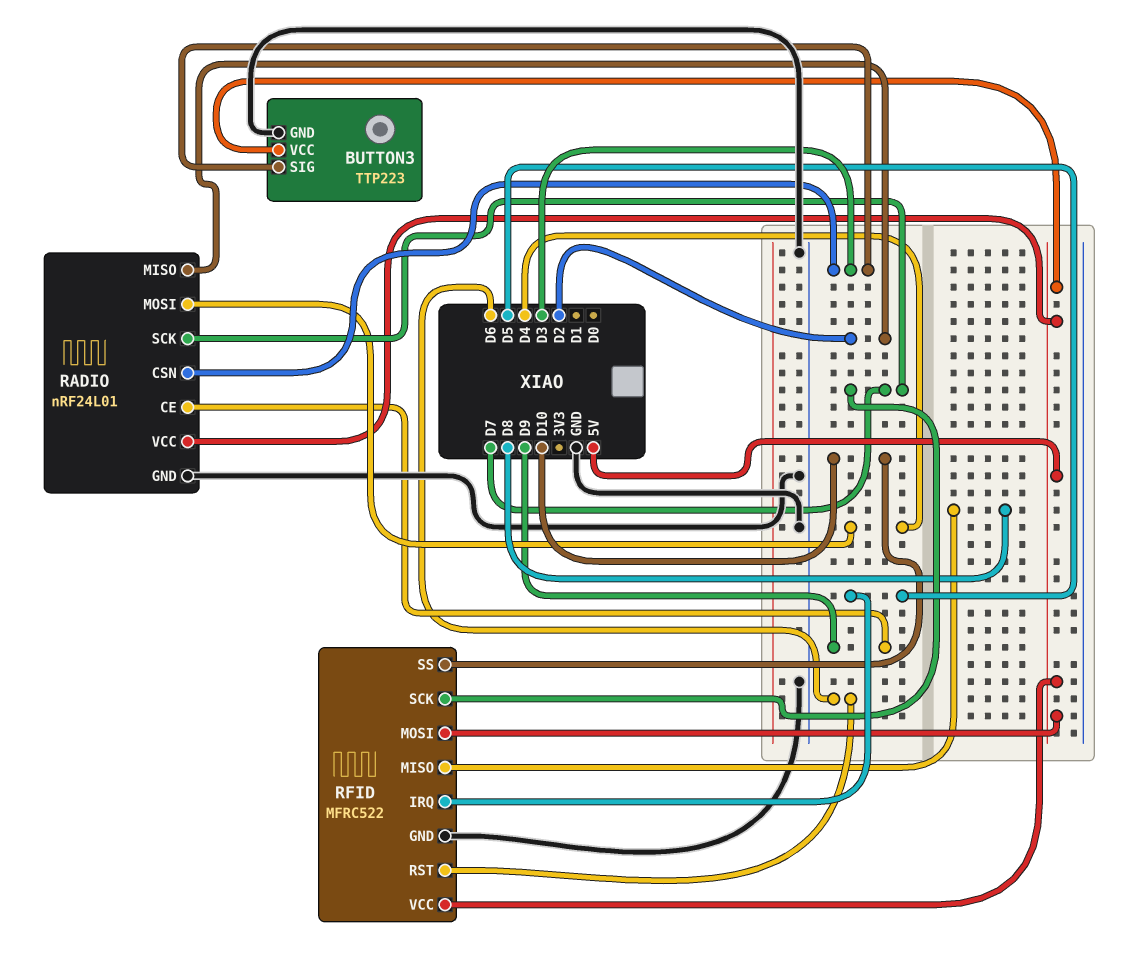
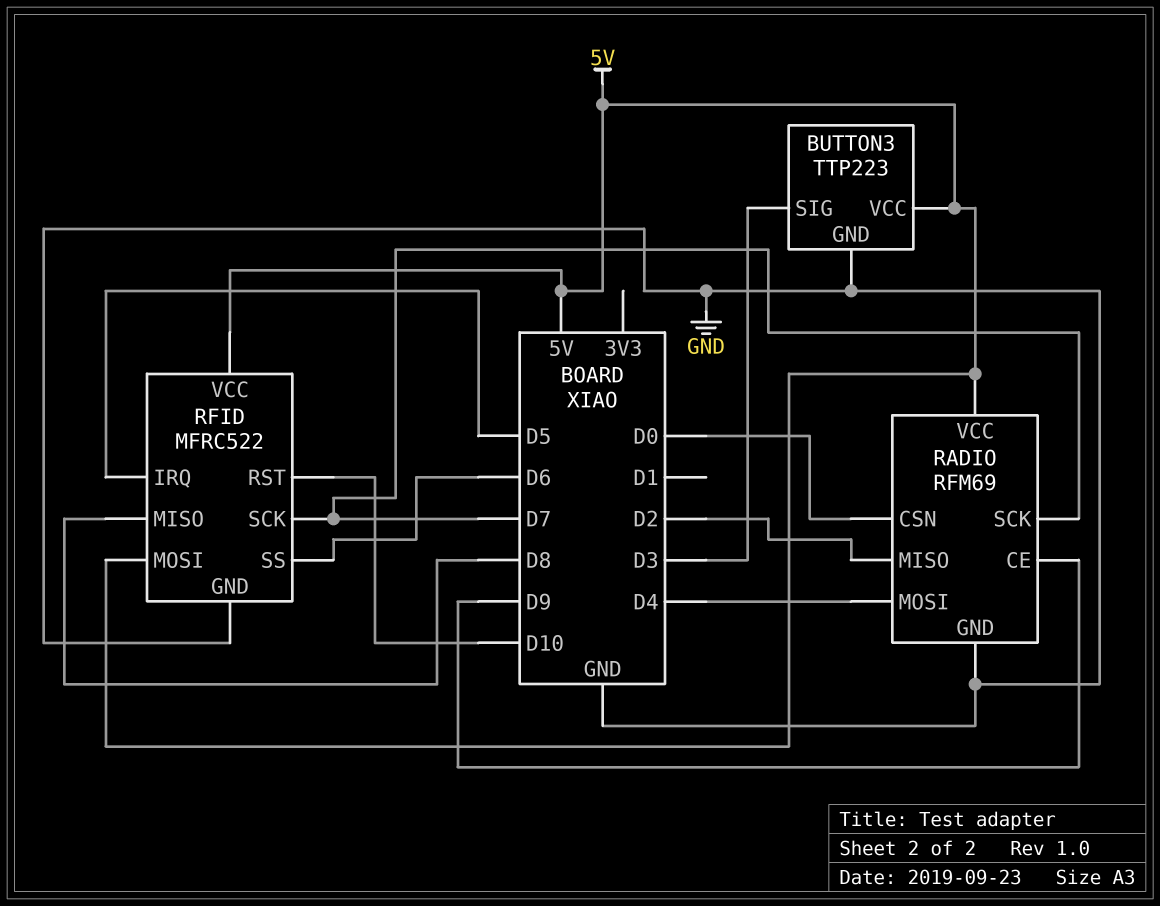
RADIO: nRF24L01 -> RFM69
RADIO pin CSN: D3 -> D0
RFID pin RST: D6 -> D10
RFID pin SS: D10 -> D6

